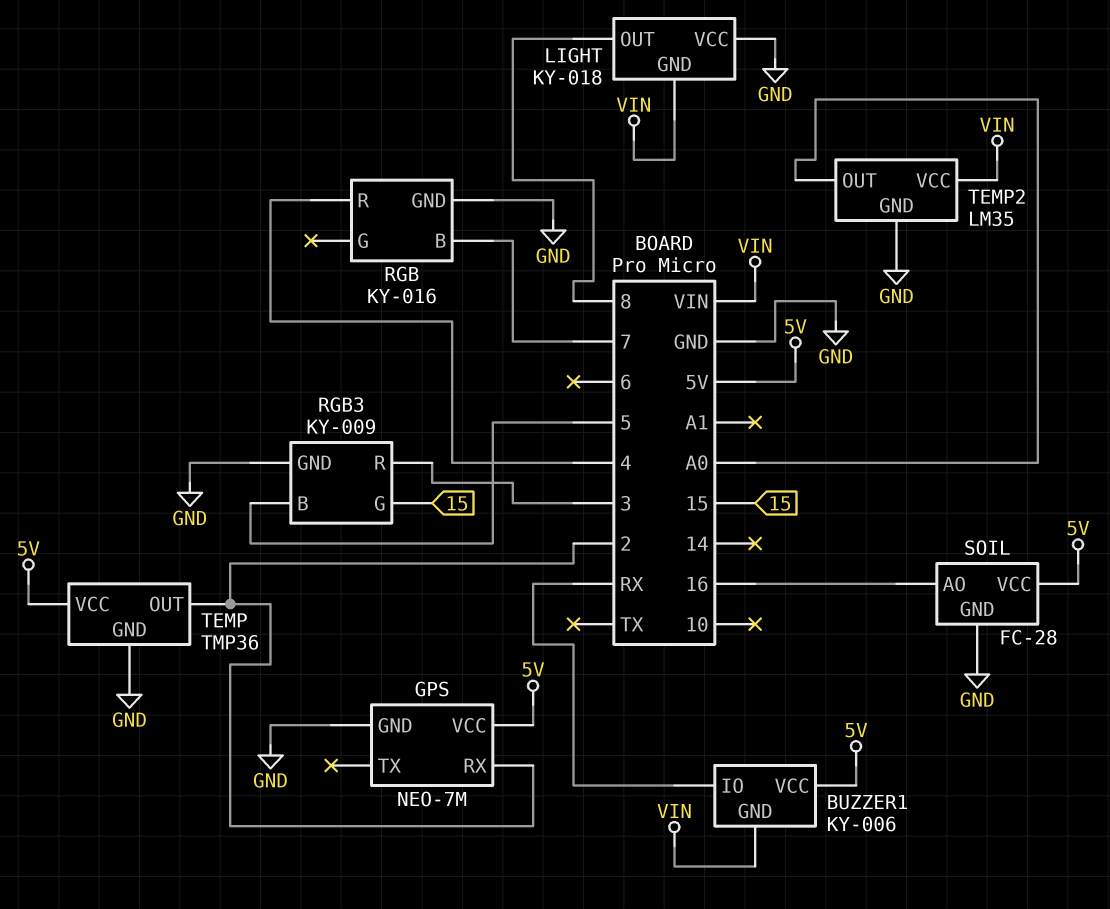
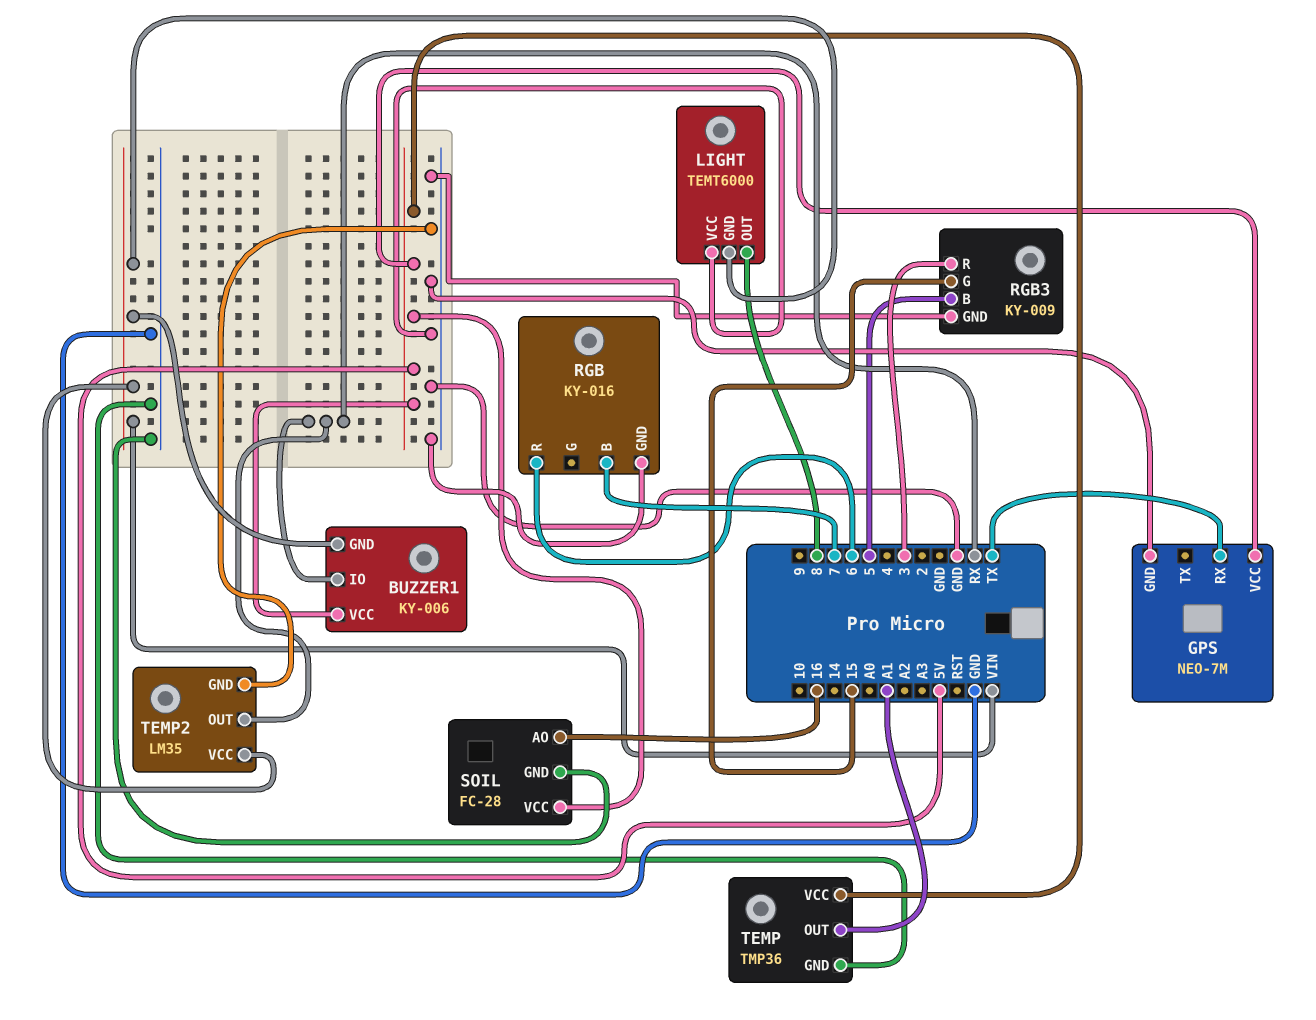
GPS pin RX: 2 -> TX
LIGHT: KY-018 -> TEMT6000
RGB pin R: 4 -> 6
TEMP pin OUT: 2 -> A1
TEMP2 pin OUT: A0 -> RX

